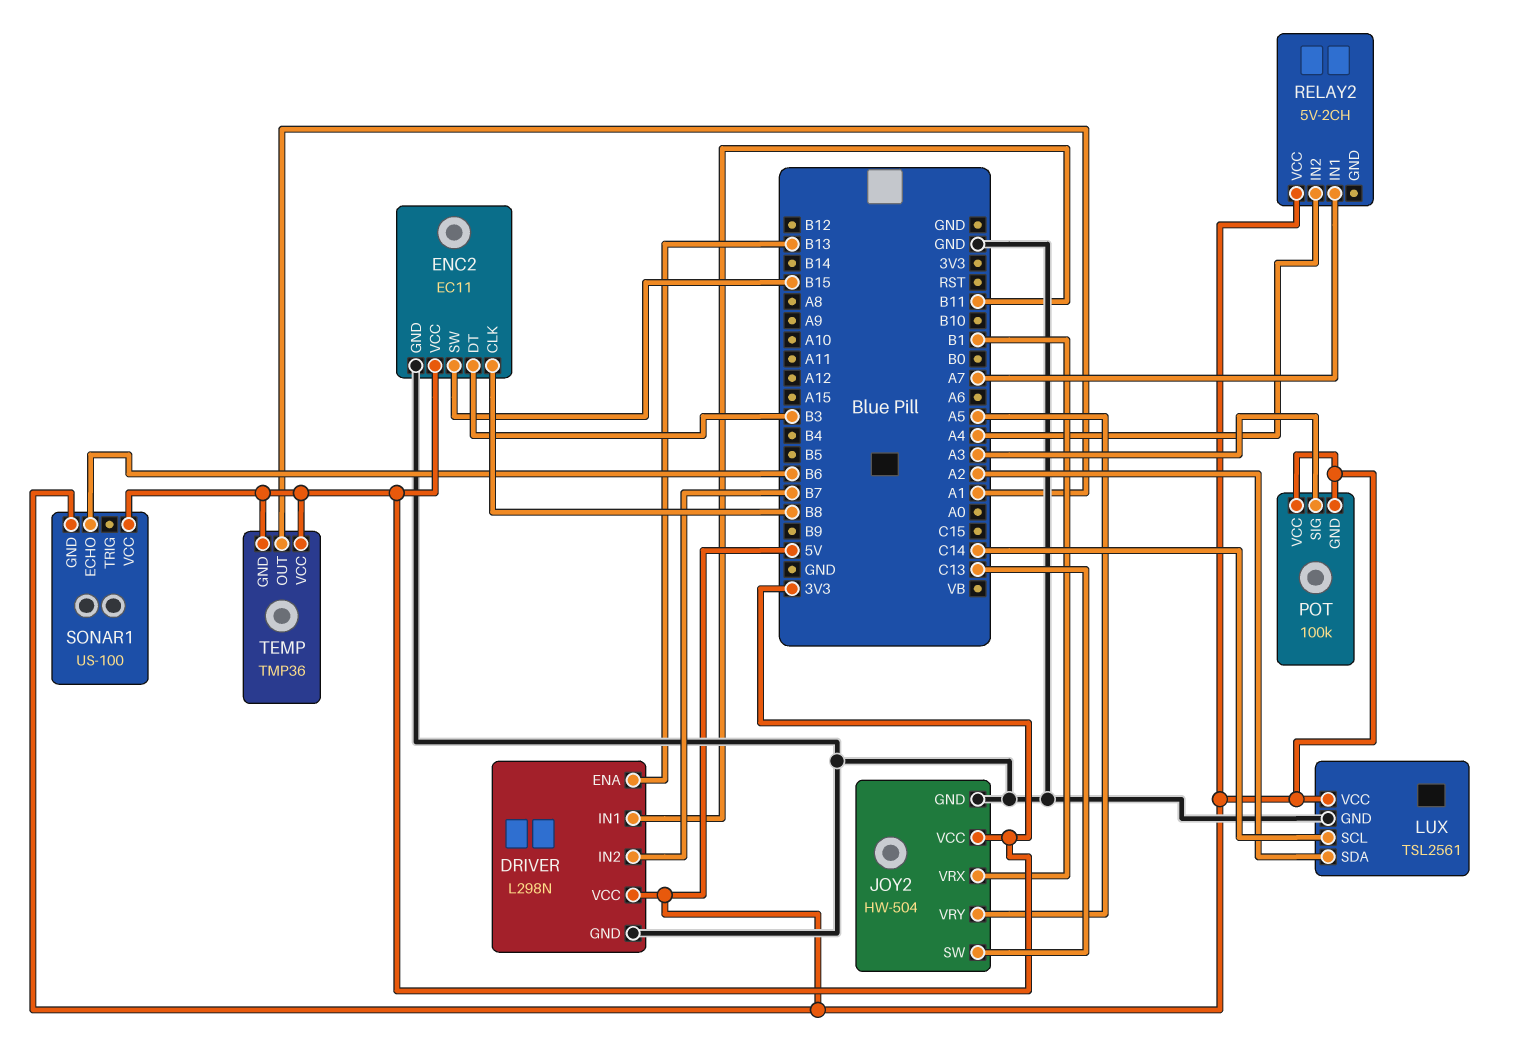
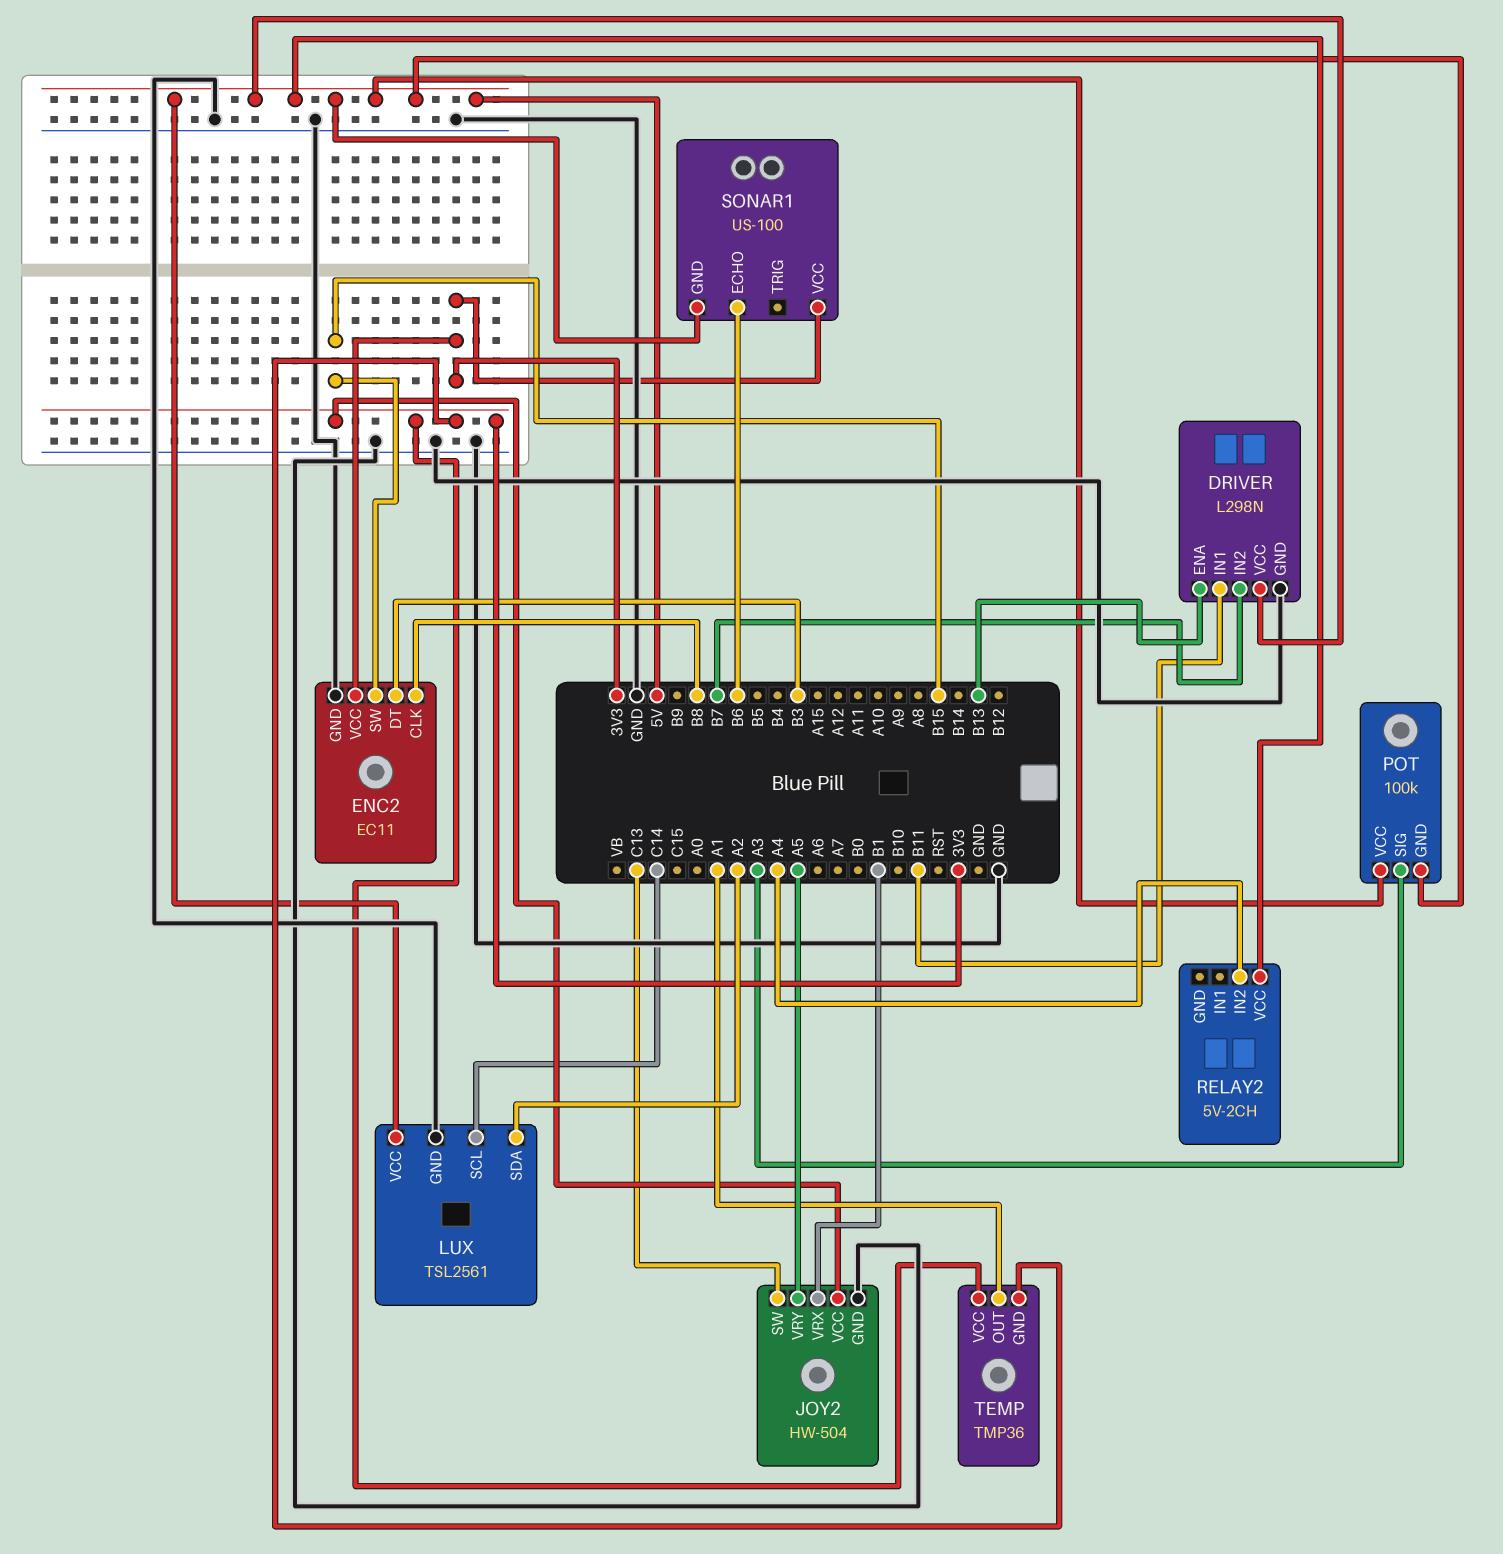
RELAY2 pin IN1: A7 -> none

